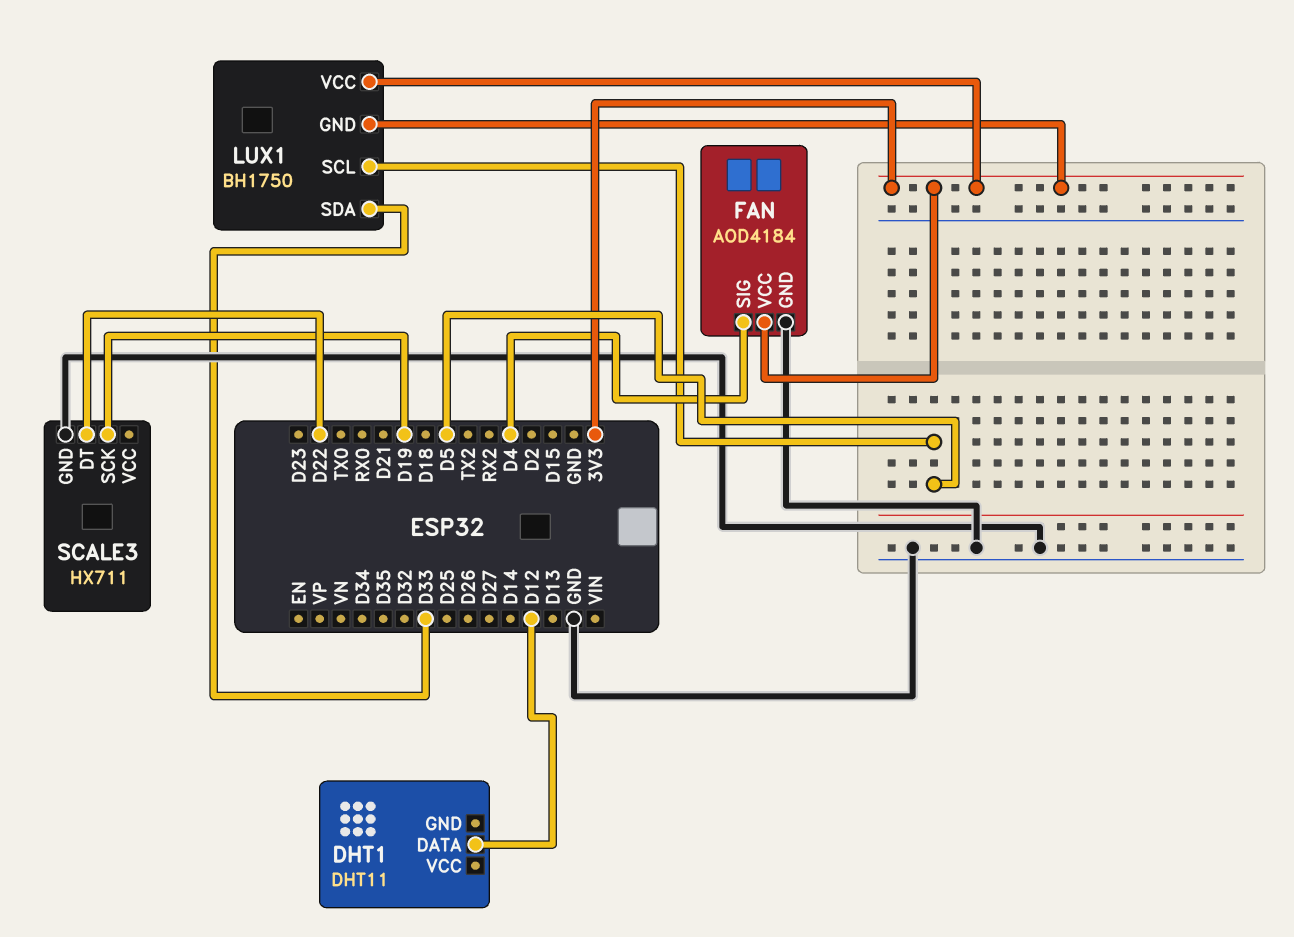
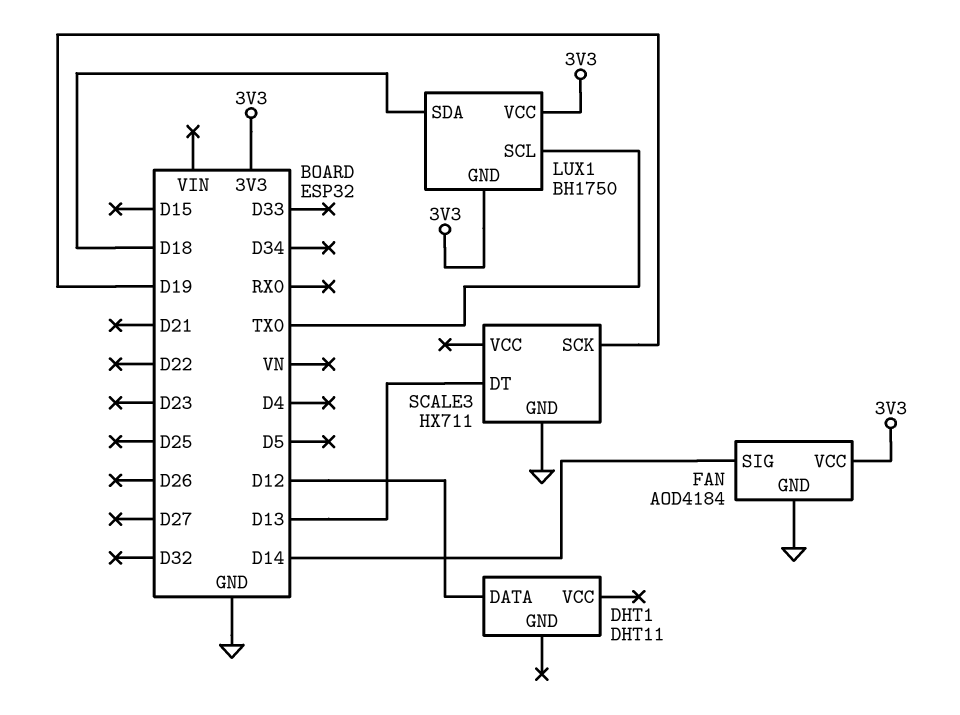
FAN pin SIG: D4 -> D14
LUX1 pin SCL: D5 -> TX0
LUX1 pin SDA: D33 -> D18
SCALE3 pin DT: D22 -> D13

